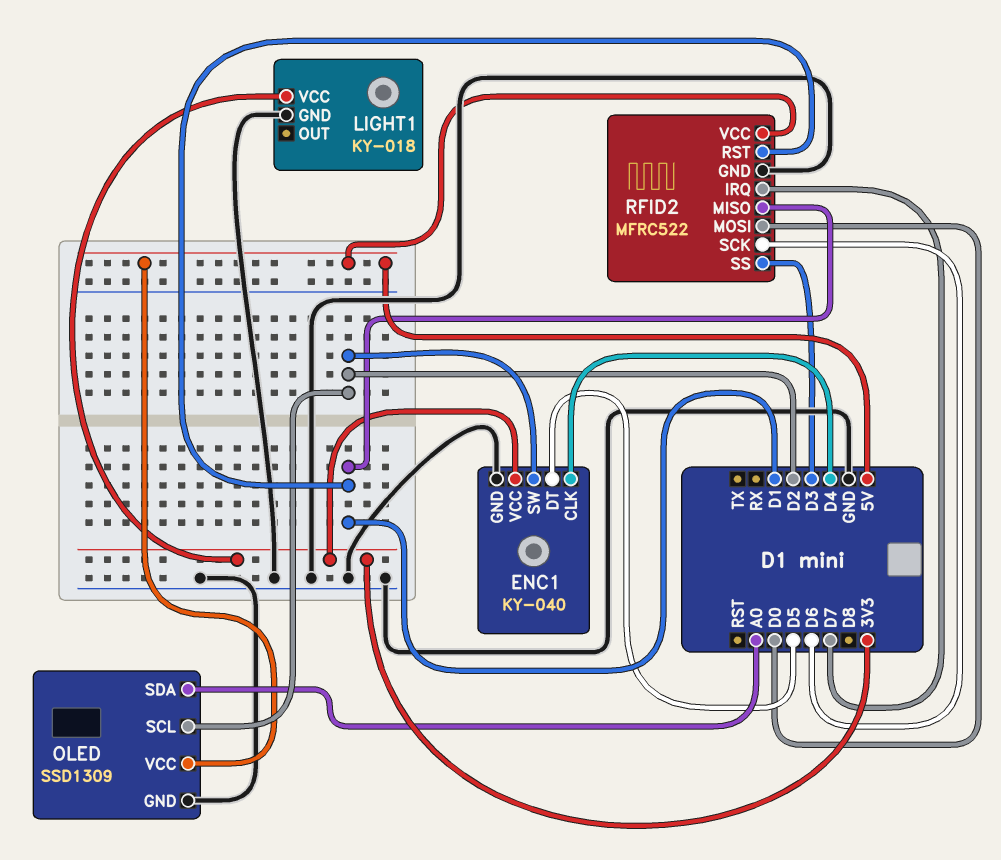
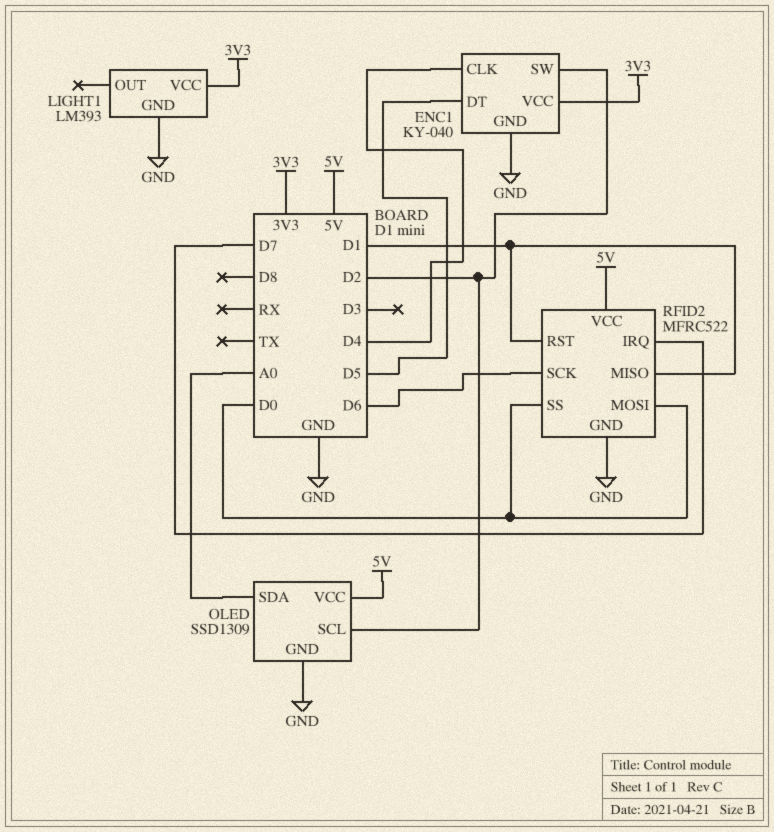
LIGHT1: KY-018 -> LM393
RFID2 pin SS: D3 -> D0

